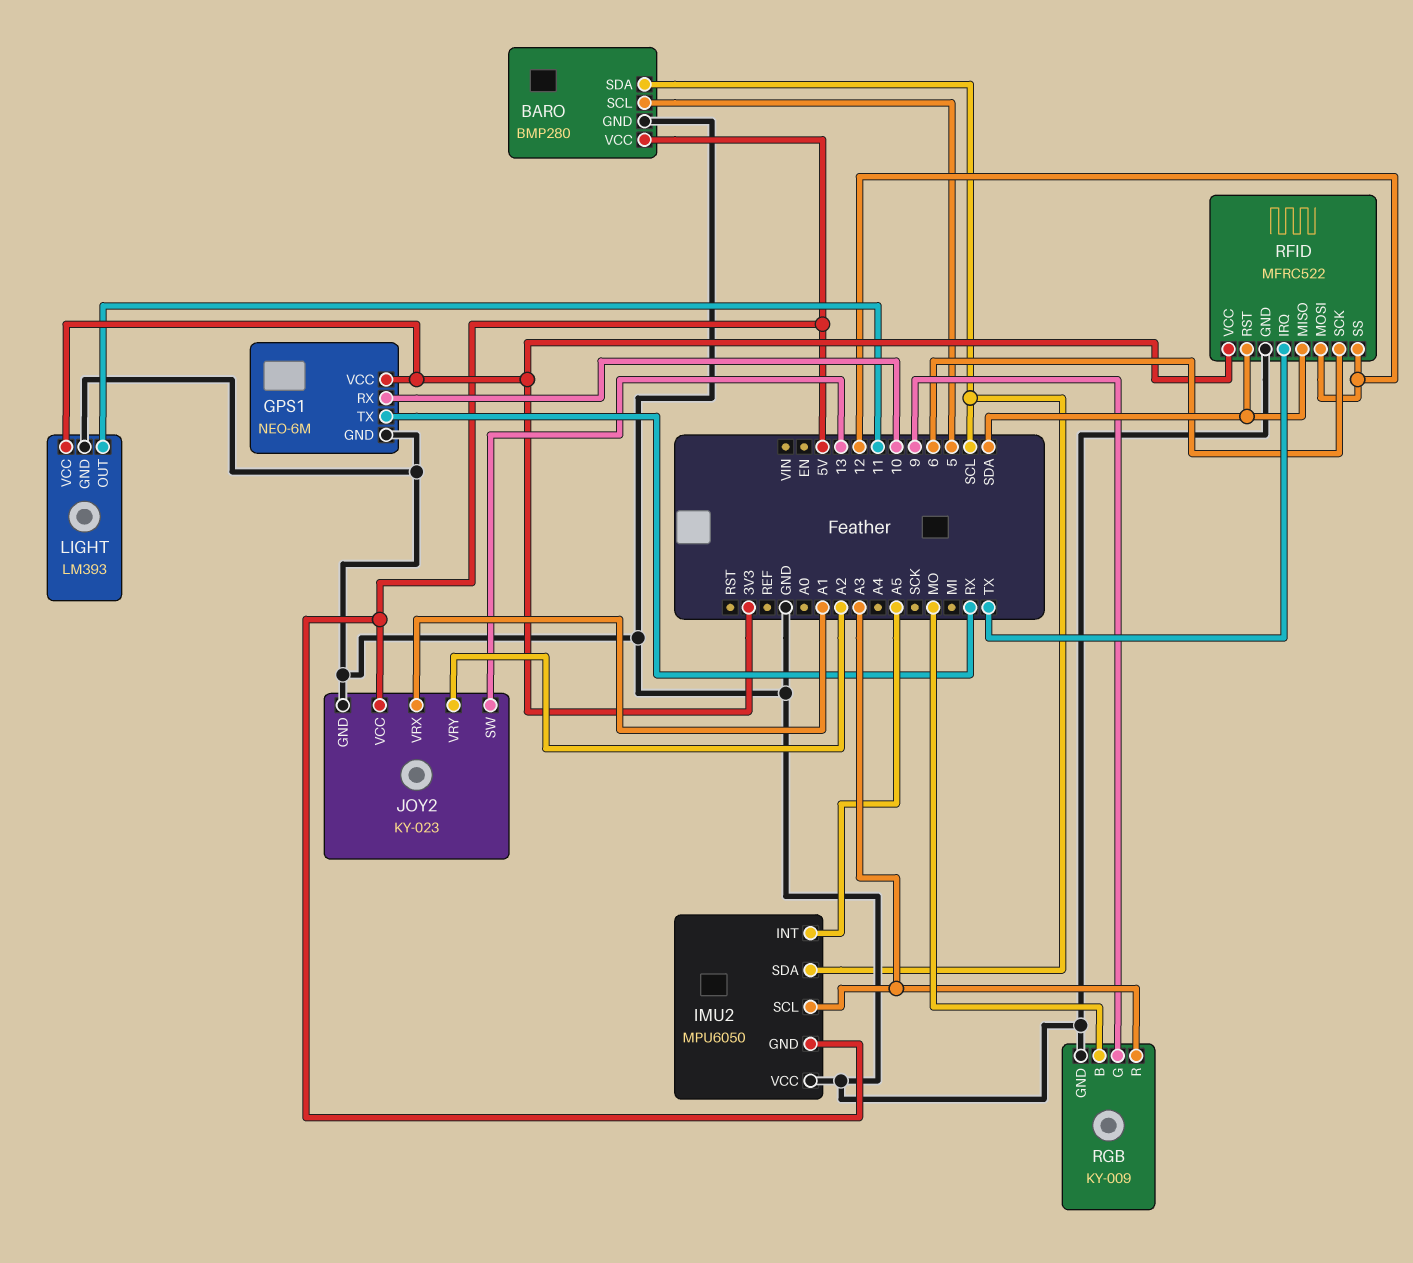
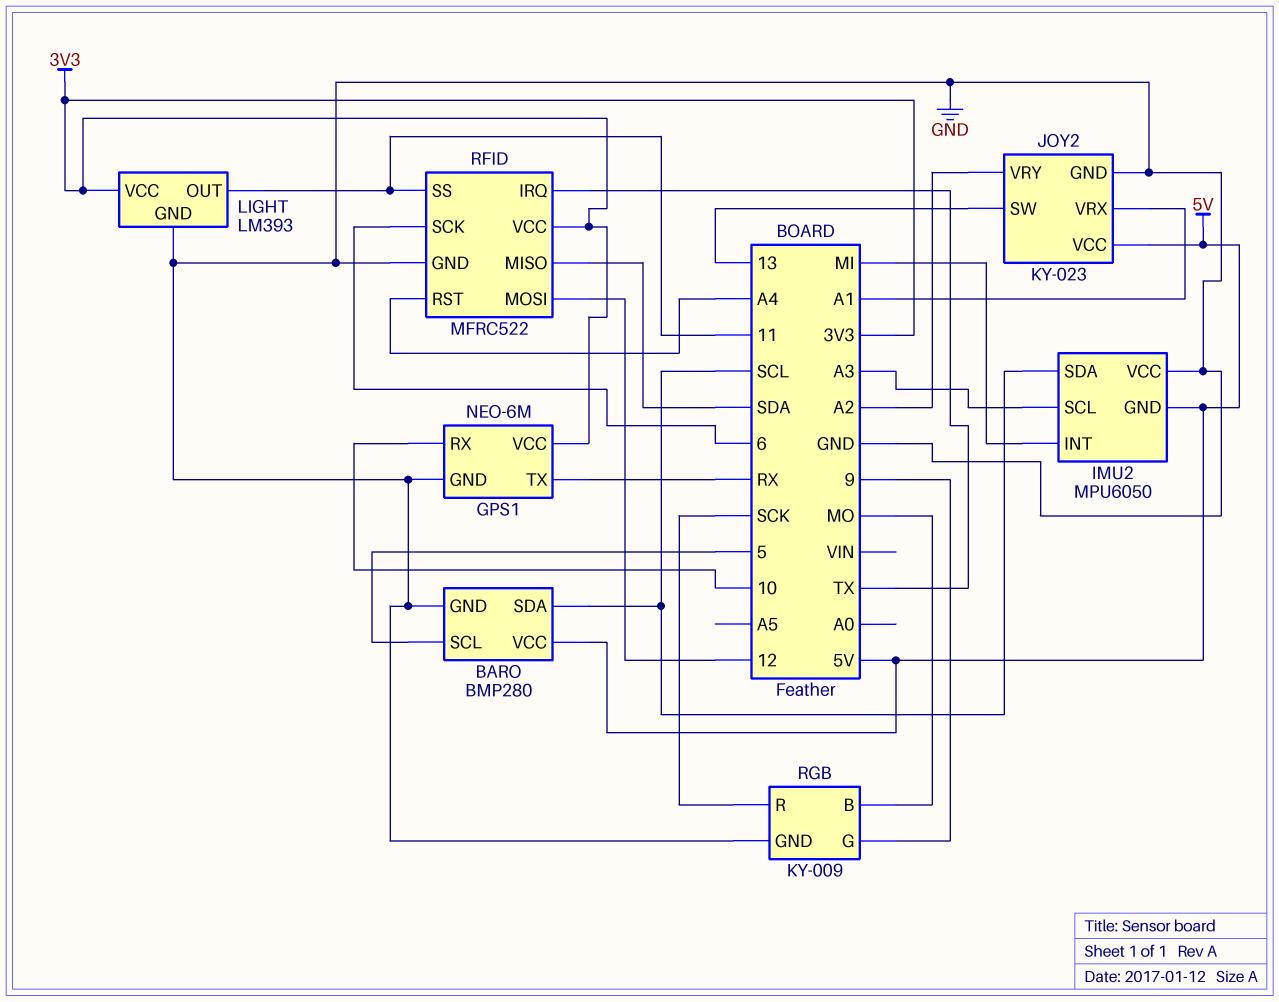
IMU2 pin INT: A5 -> MI
RFID pin RST: SDA -> A4
RFID pin SS: 12 -> 11
RGB pin R: A3 -> SCK

